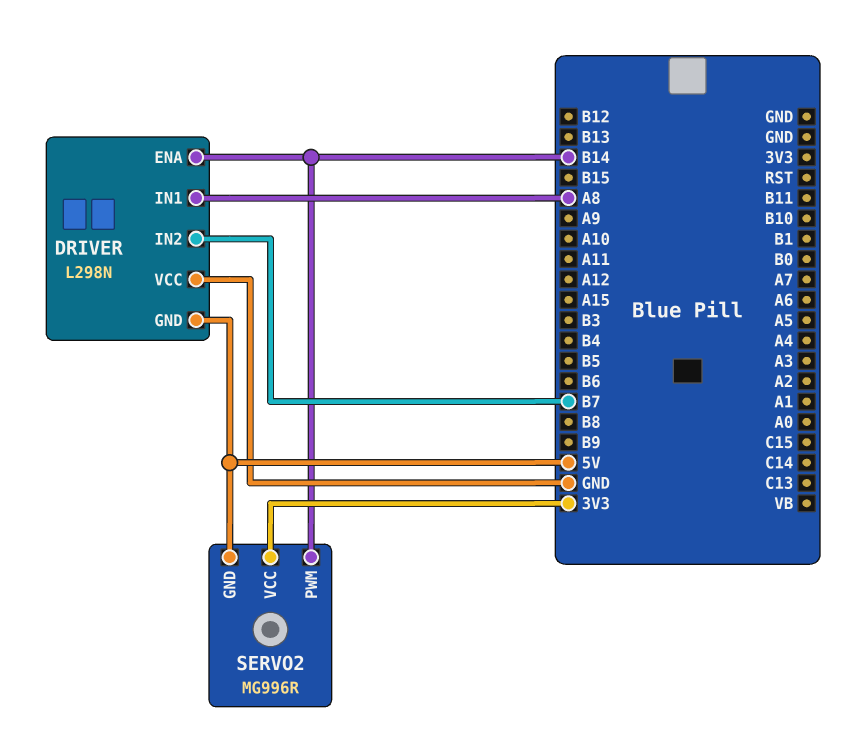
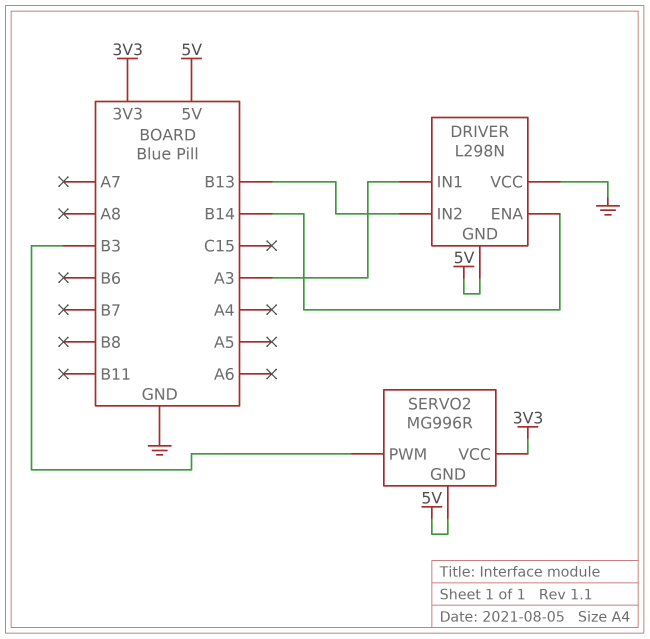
DRIVER pin IN1: A8 -> A3
DRIVER pin IN2: B7 -> B13
SERVO2 pin PWM: B14 -> B3

